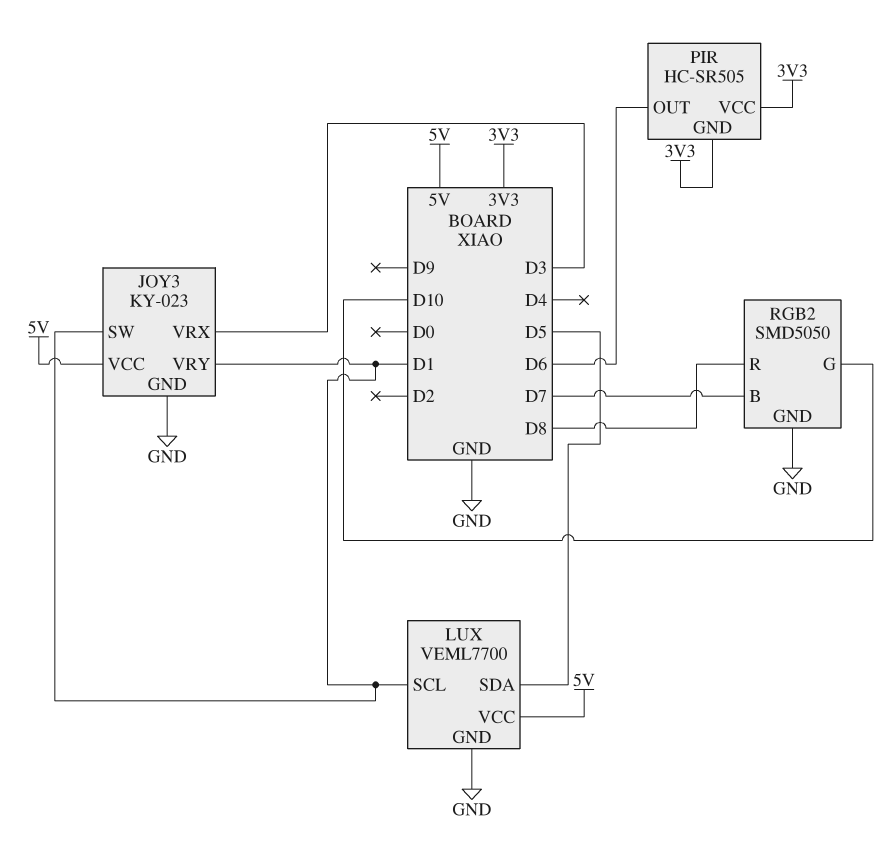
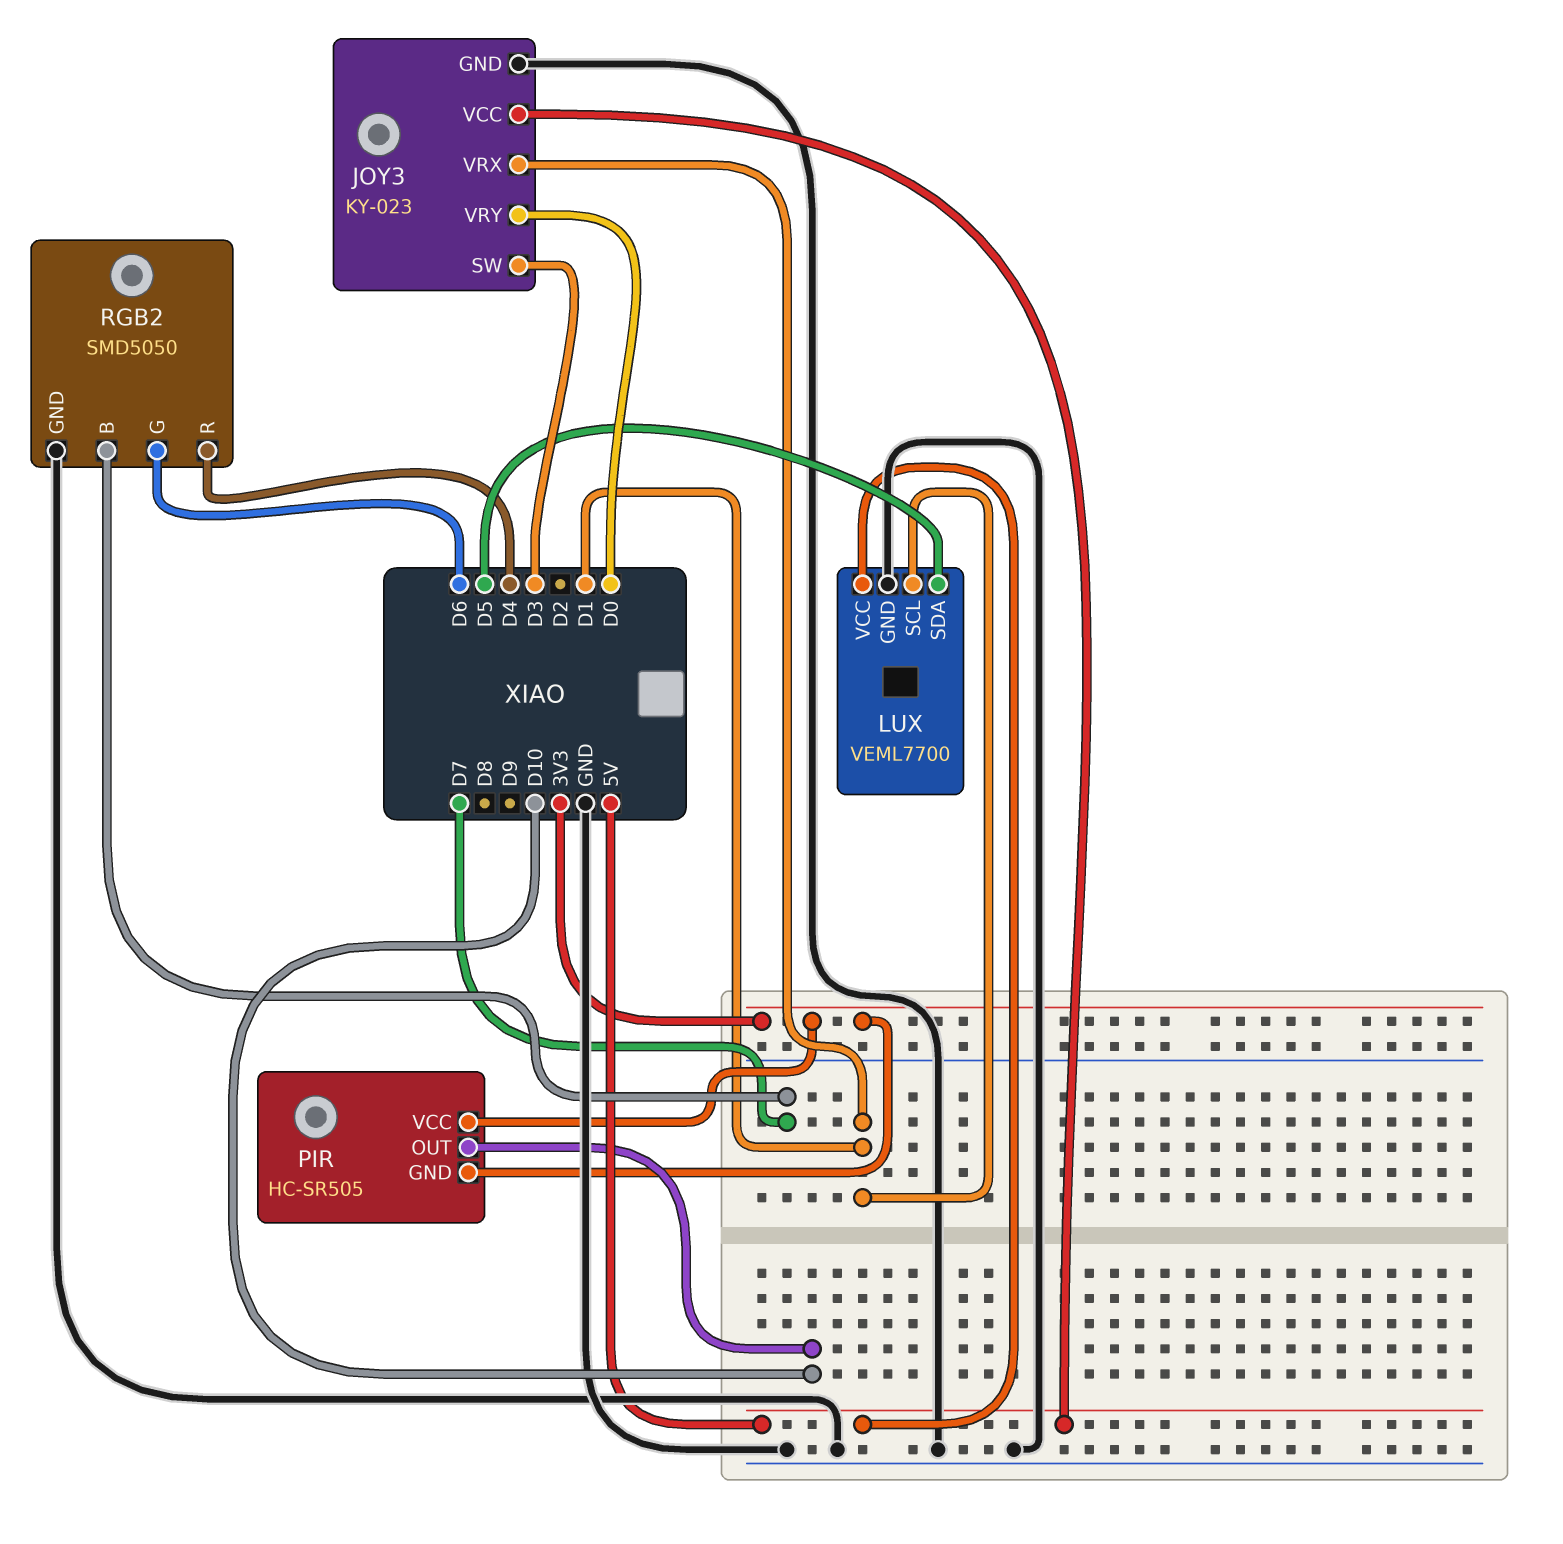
JOY3 pin SW: D1 -> D3
JOY3 pin VRX: D3 -> D1
JOY3 pin VRY: D1 -> D0
PIR pin OUT: D6 -> D10
RGB2 pin G: D10 -> D6
RGB2 pin R: D8 -> D4

